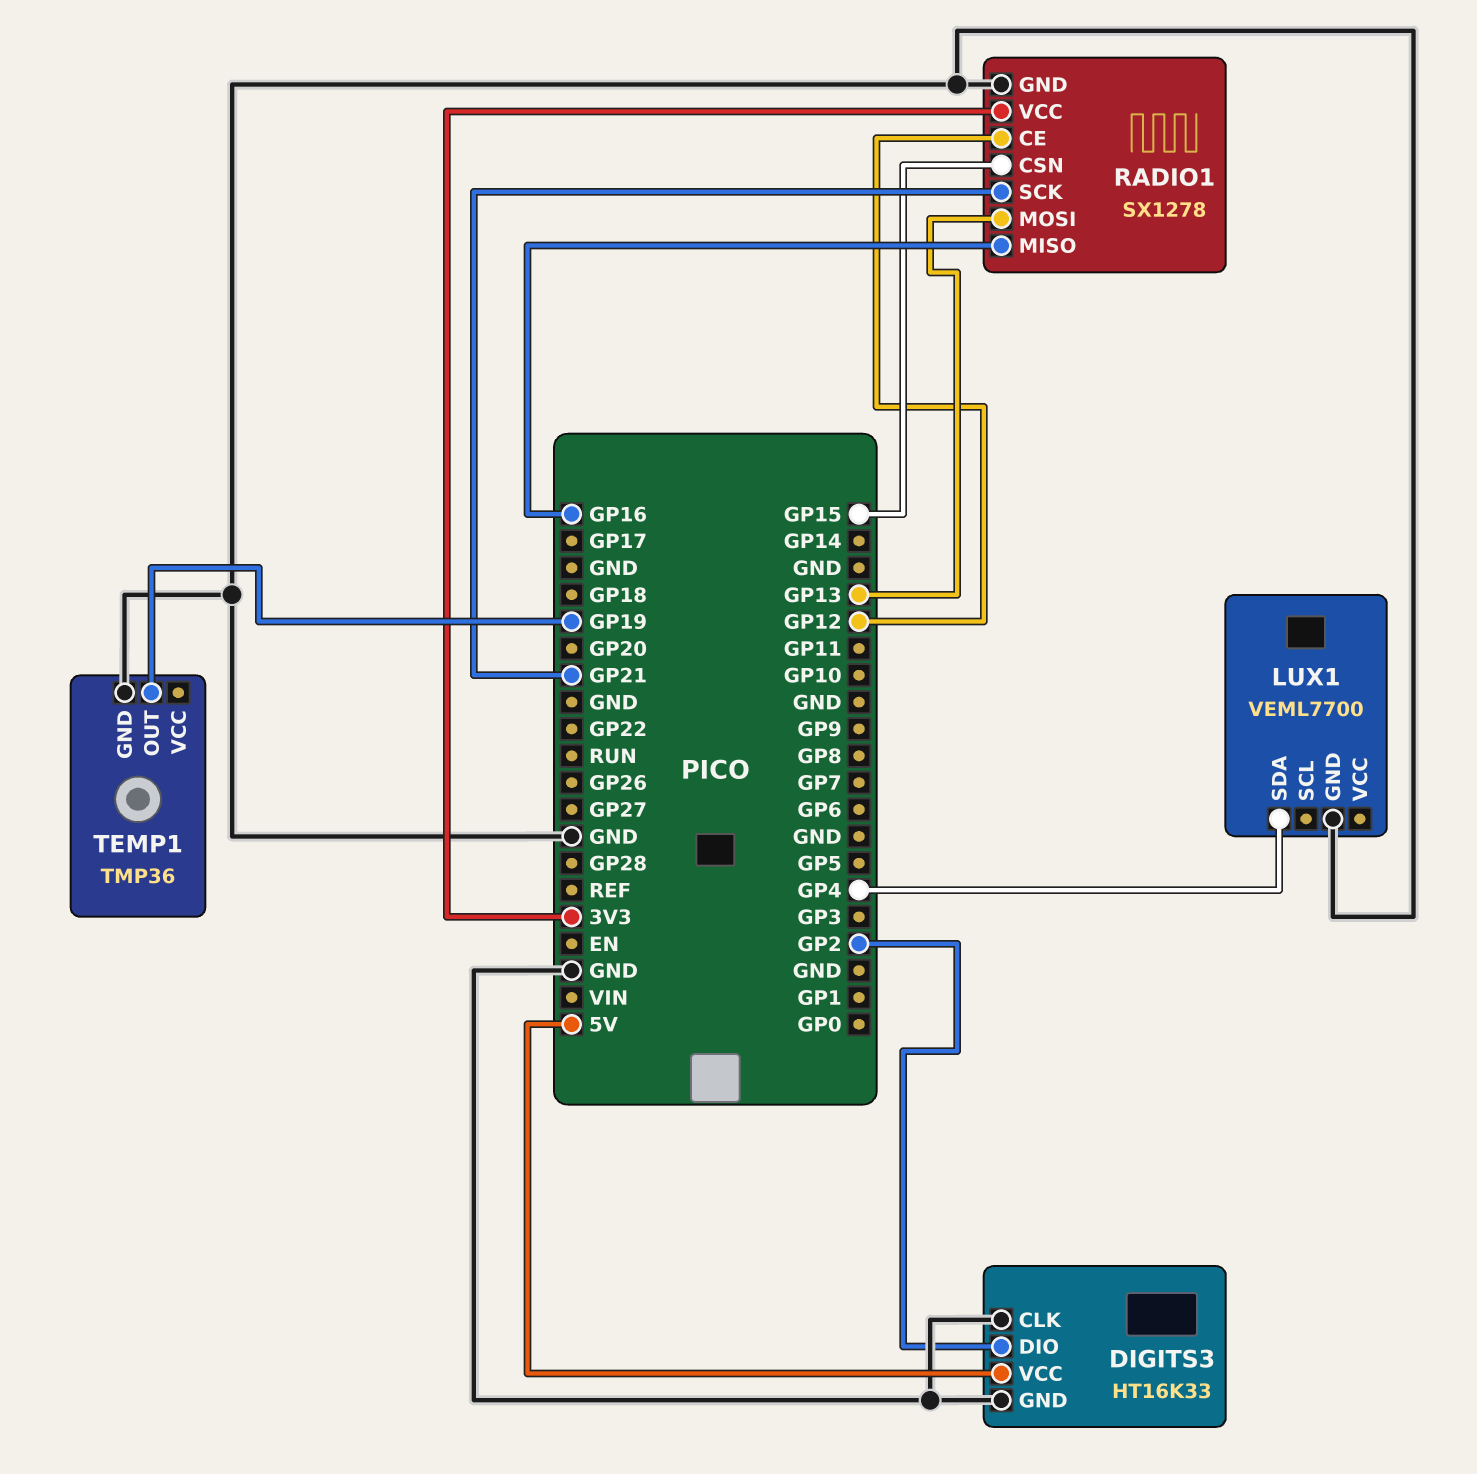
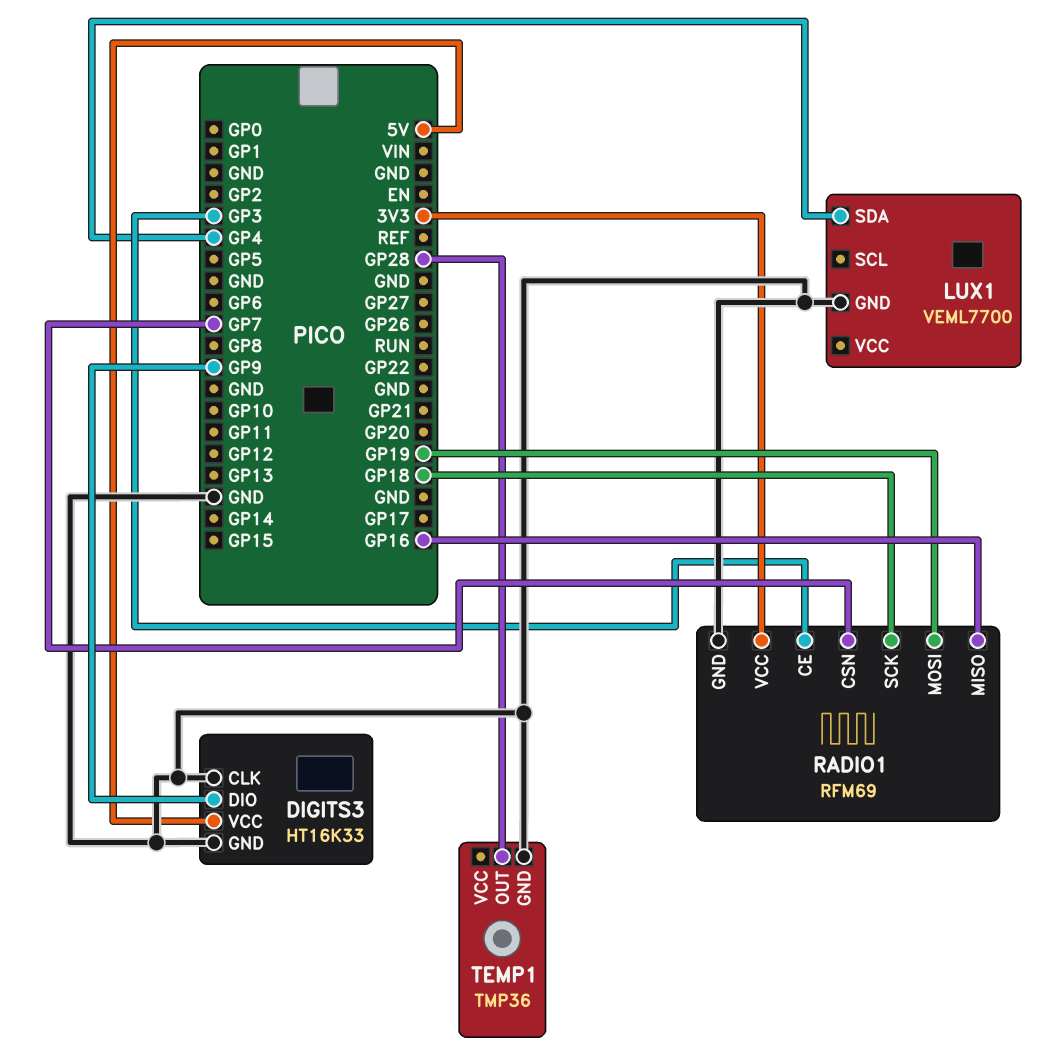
DIGITS3 pin DIO: GP2 -> GP9
RADIO1: SX1278 -> RFM69
RADIO1 pin CE: GP12 -> GP3
RADIO1 pin CSN: GP15 -> GP7
RADIO1 pin MOSI: GP13 -> GP19
RADIO1 pin SCK: GP21 -> GP18
TEMP1 pin OUT: GP19 -> GP28

